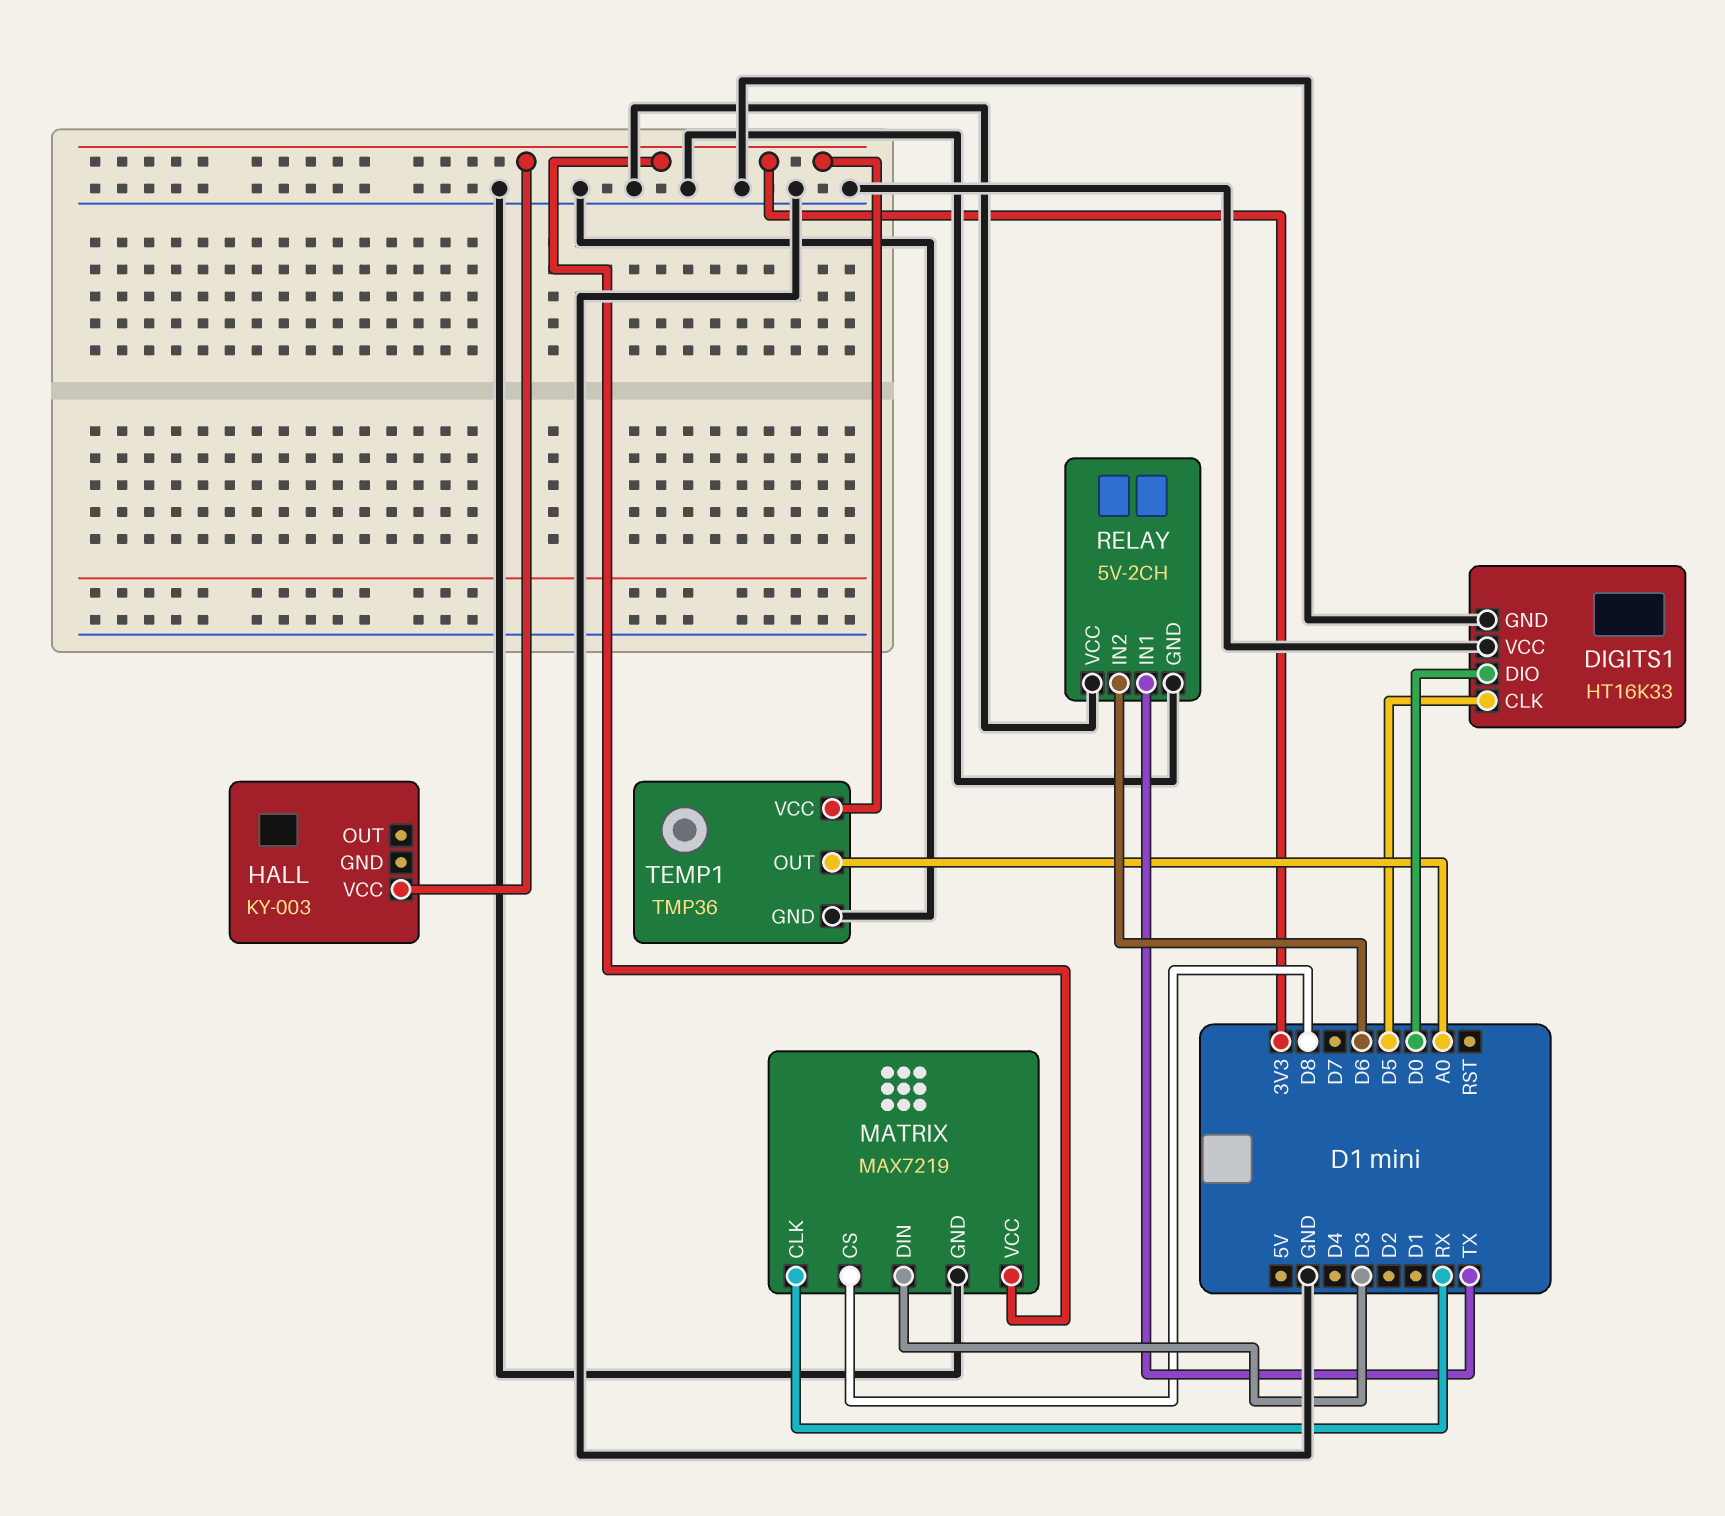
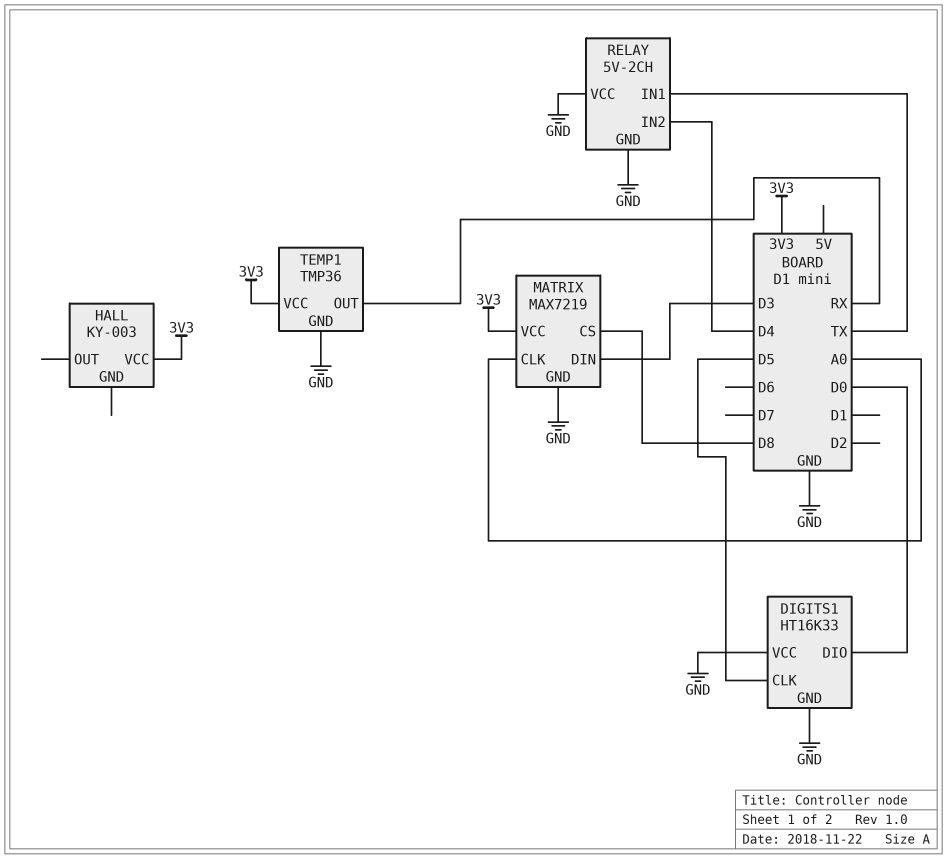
MATRIX pin CLK: RX -> A0
RELAY pin IN2: D6 -> D4
TEMP1 pin OUT: A0 -> RX

